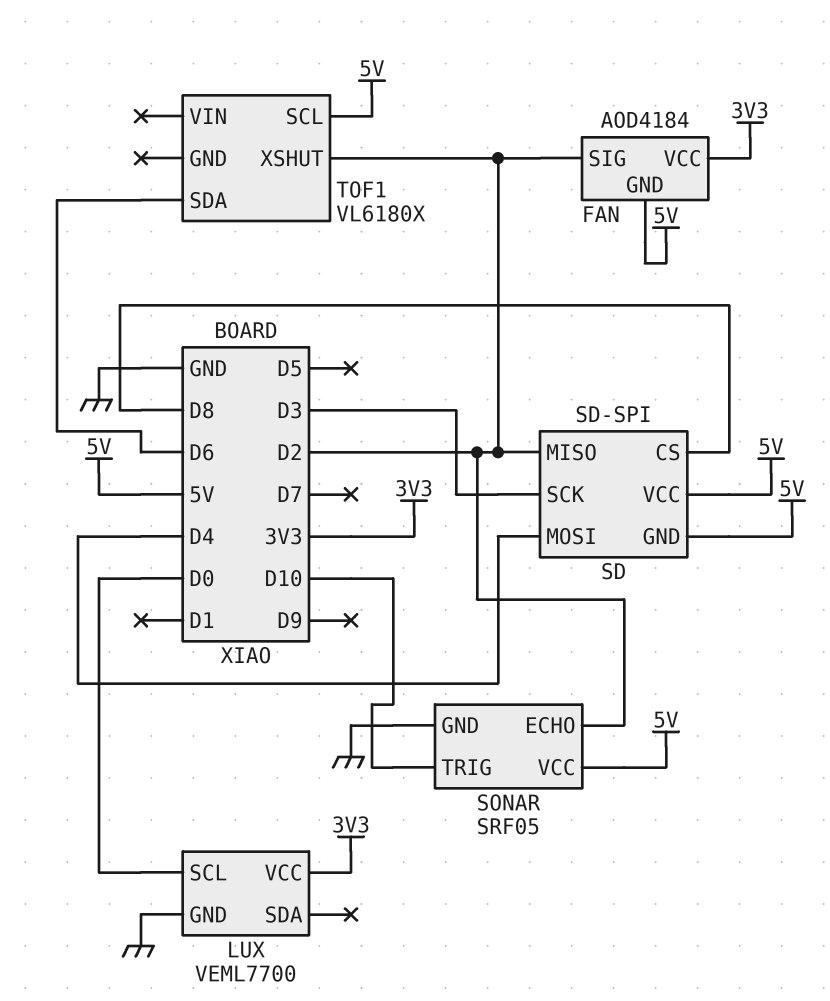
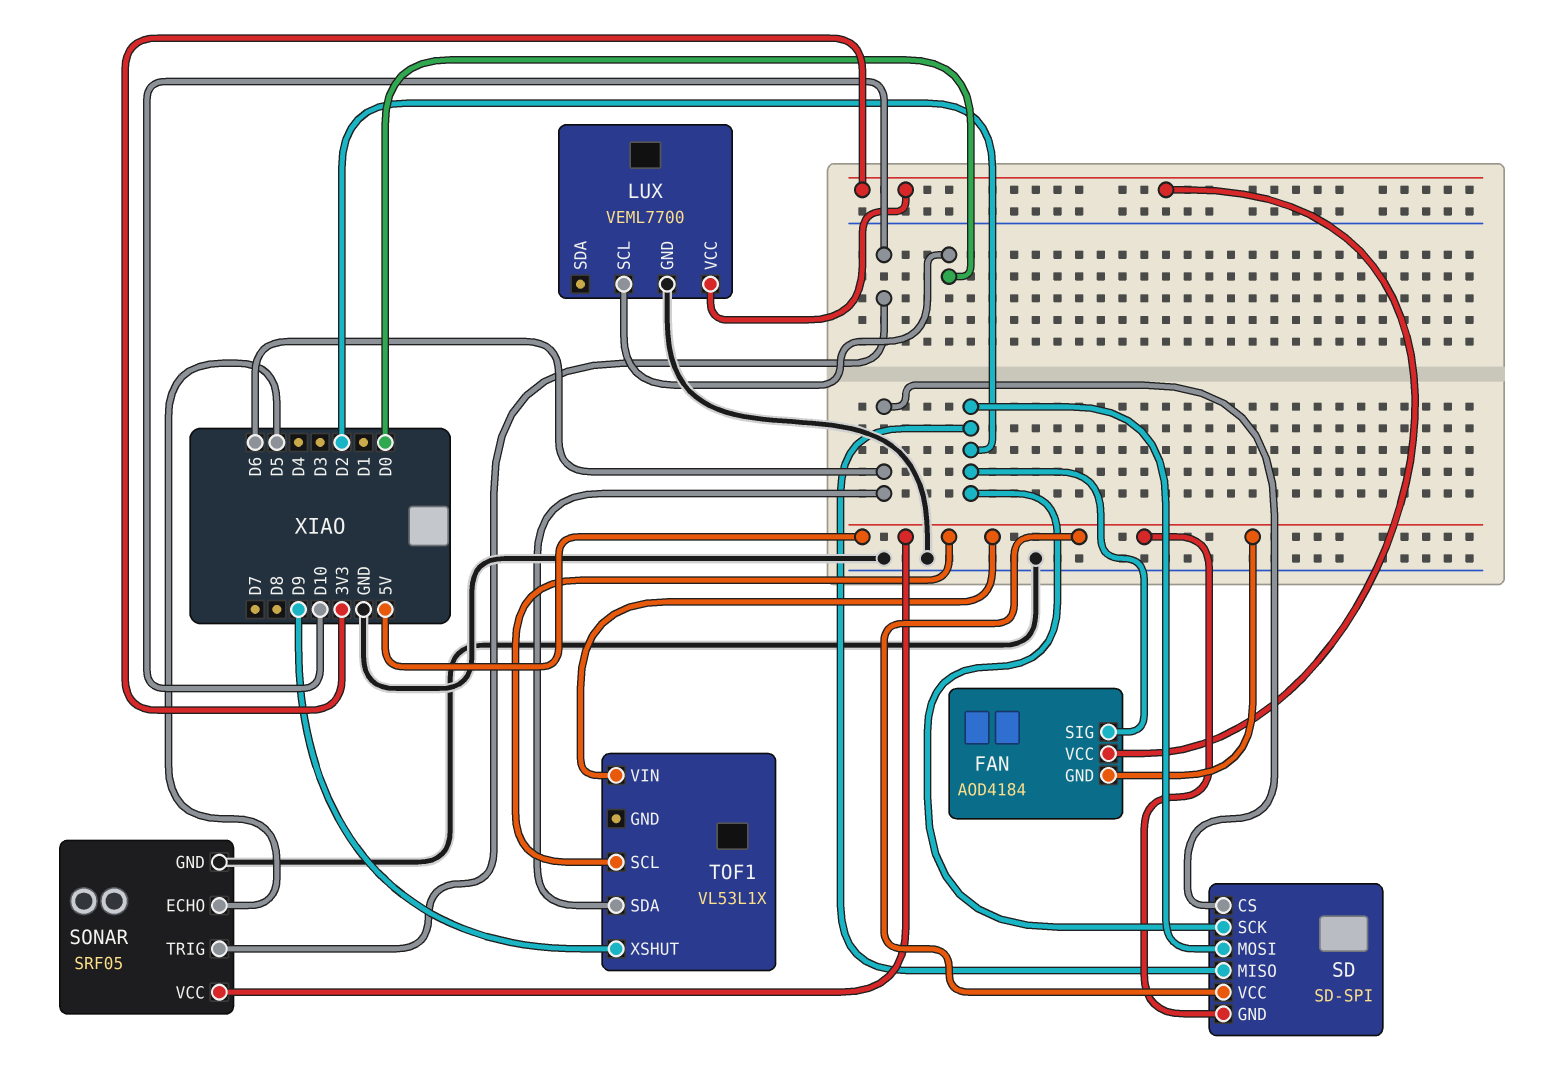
SD pin CS: D8 -> D6
SD pin MOSI: D4 -> D2
SD pin SCK: D3 -> D2
SONAR pin ECHO: D2 -> D5
TOF1: VL6180X -> VL53L1X
TOF1 pin VIN: none -> 5V
TOF1 pin XSHUT: D2 -> D9

